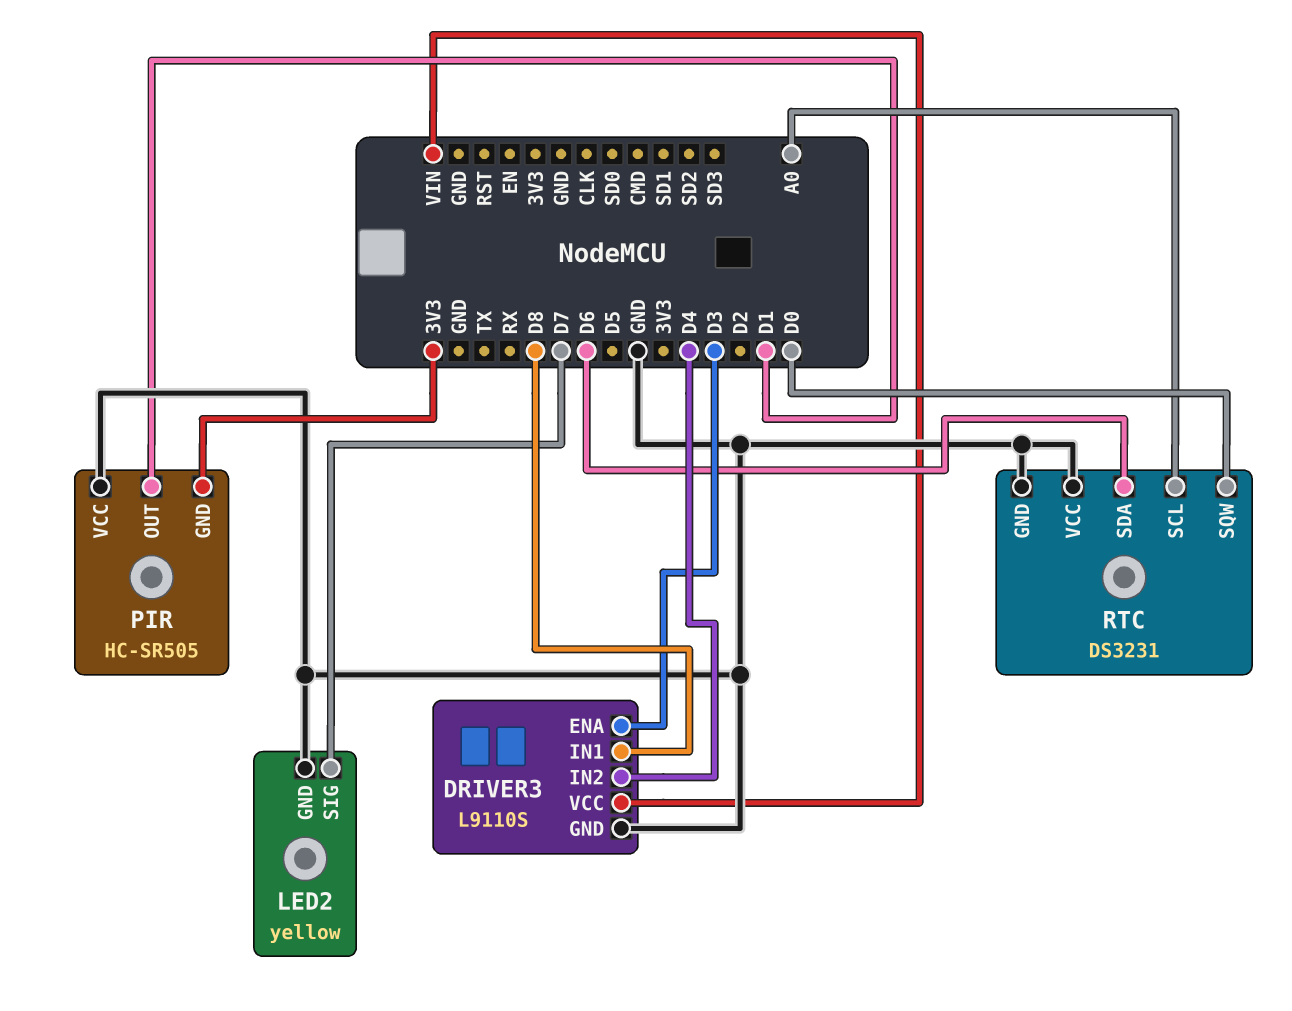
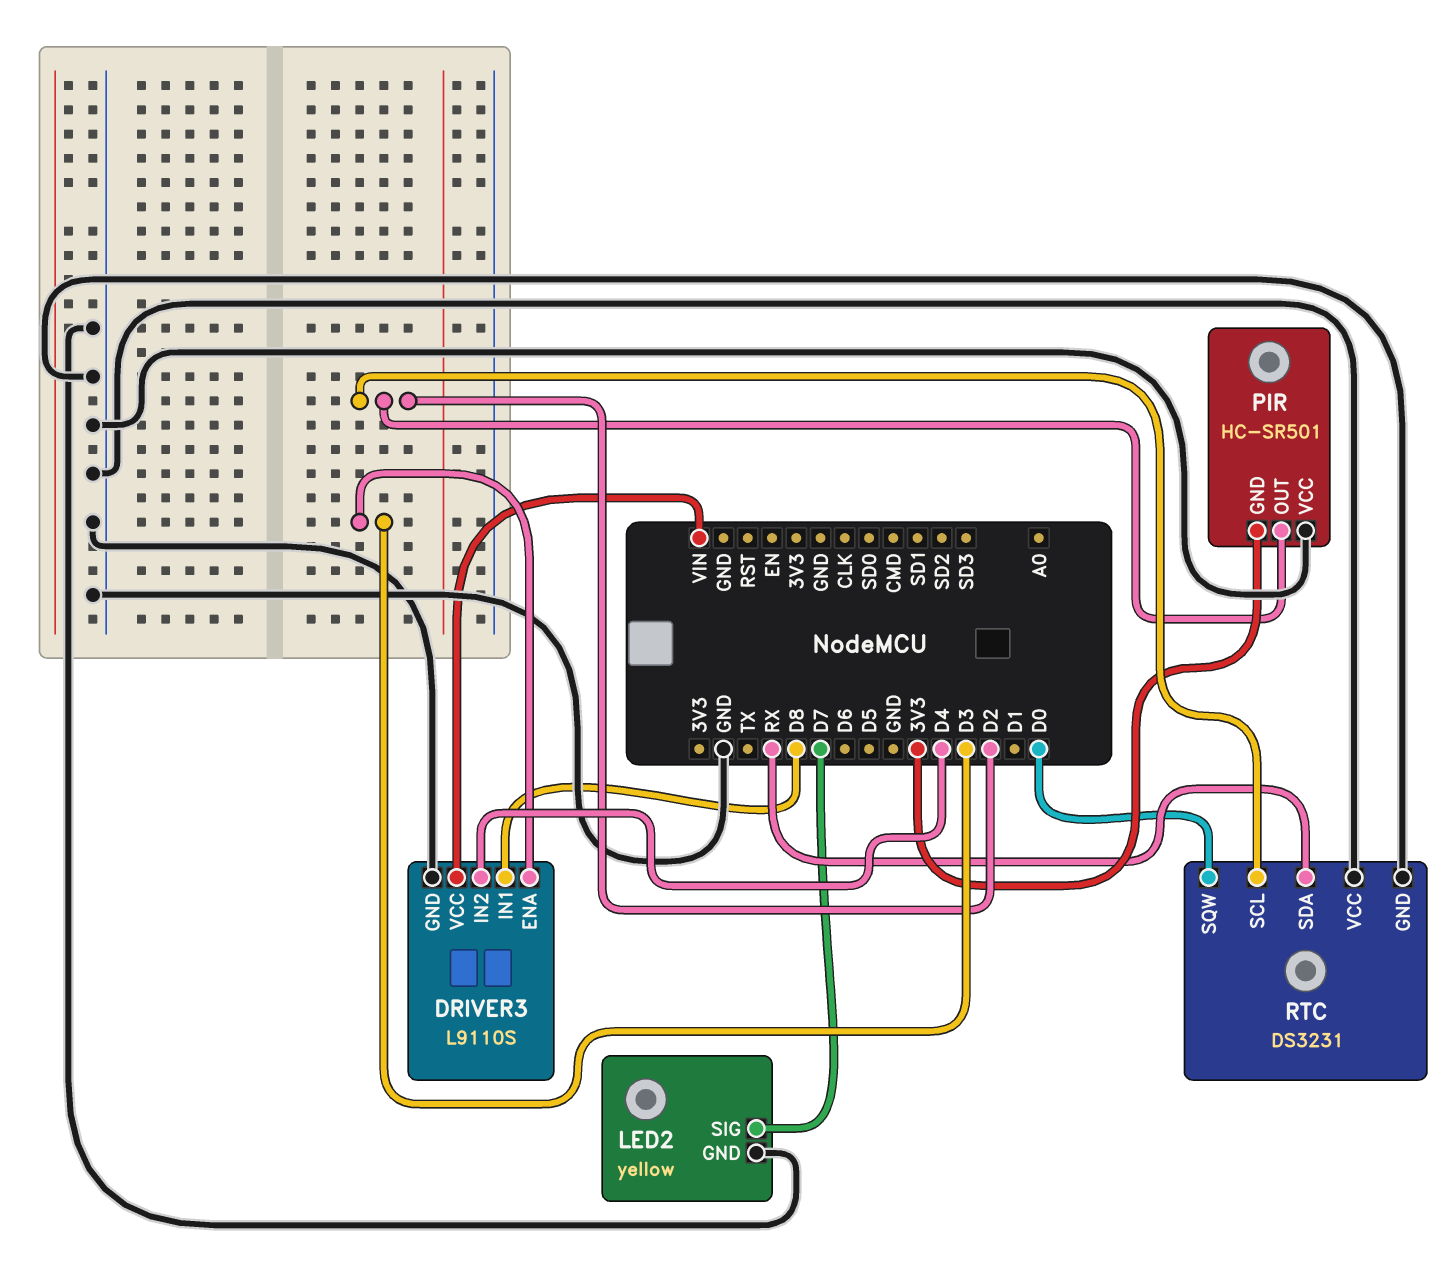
PIR: HC-SR505 -> HC-SR501
PIR pin OUT: D1 -> D2
RTC pin SCL: A0 -> D2
RTC pin SDA: D6 -> RX

